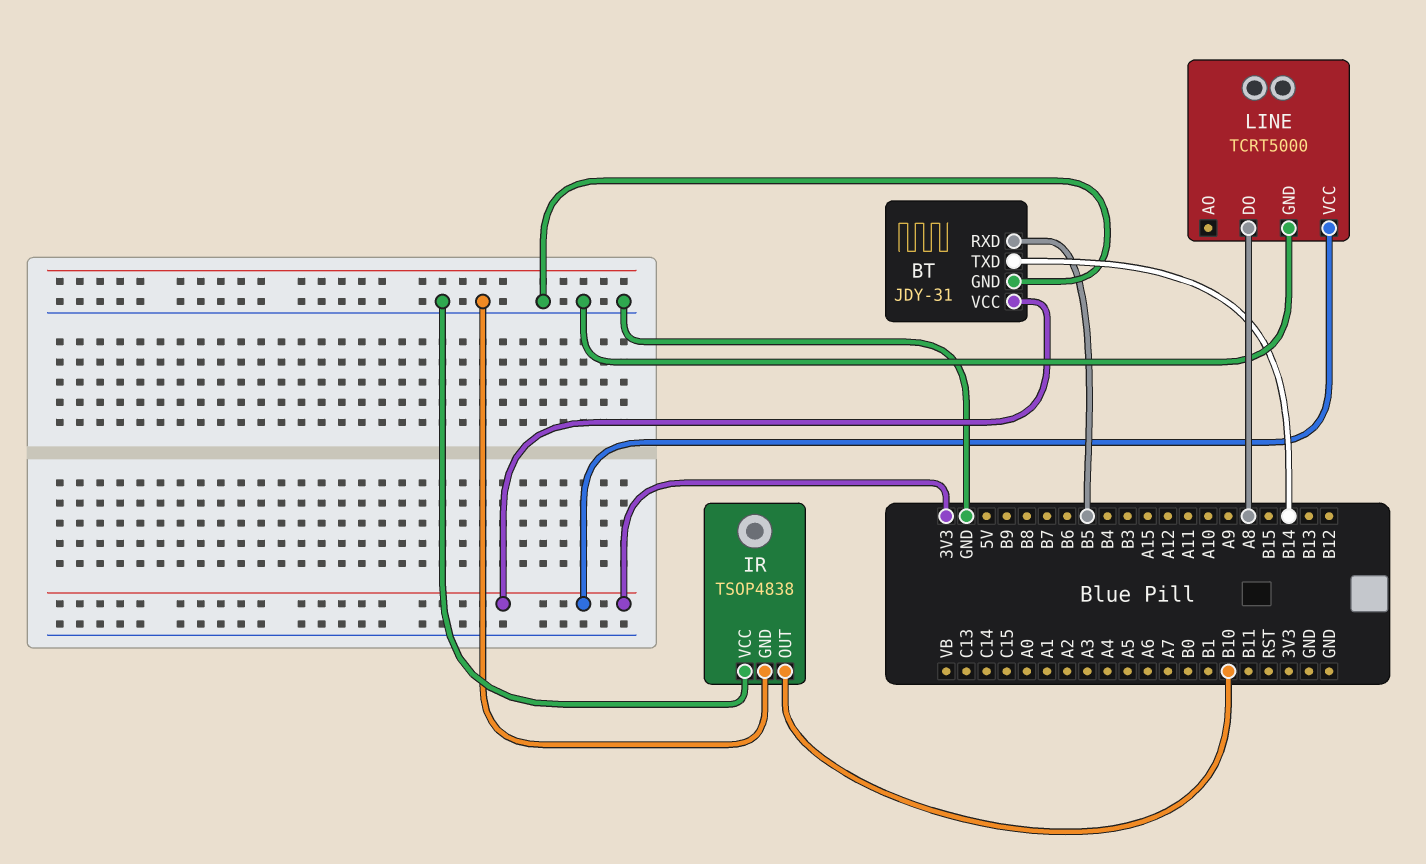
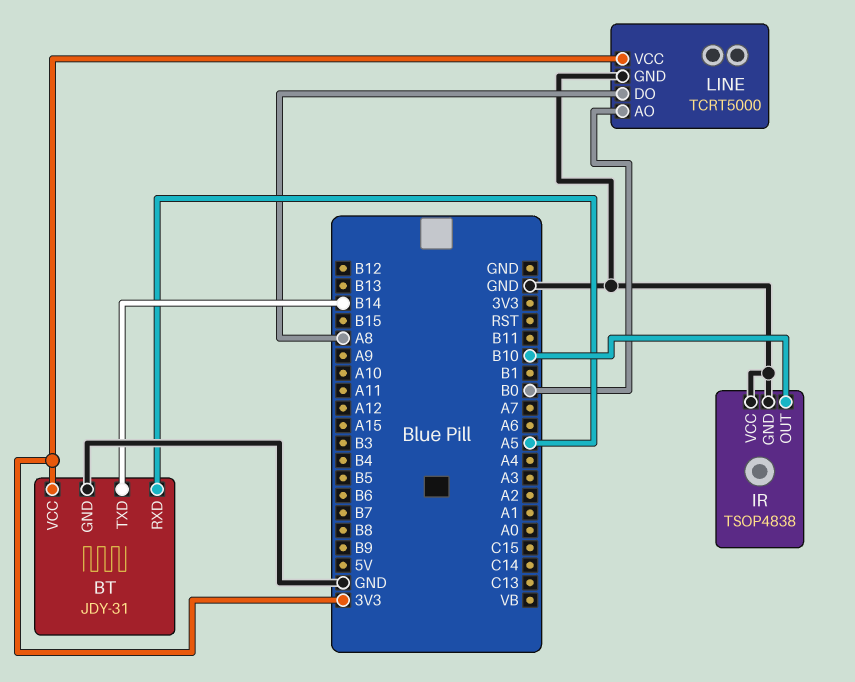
BT pin RXD: B5 -> A5
LINE pin AO: none -> B0

